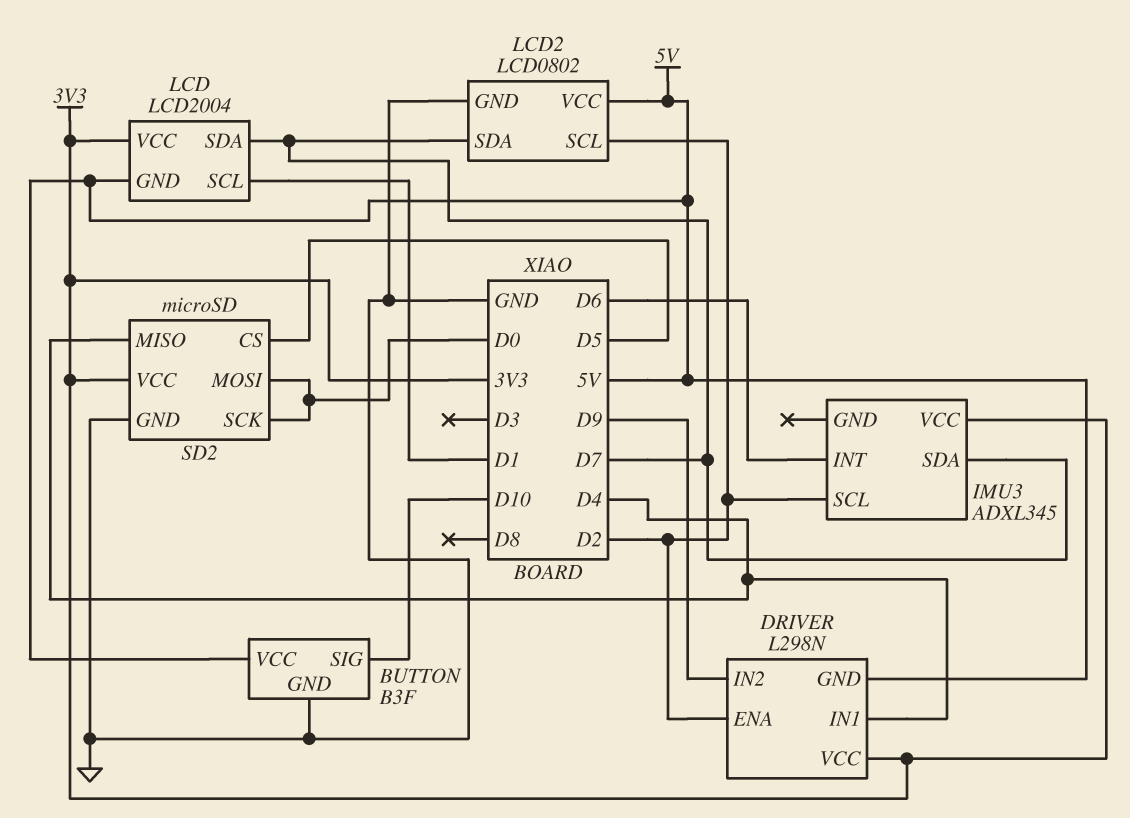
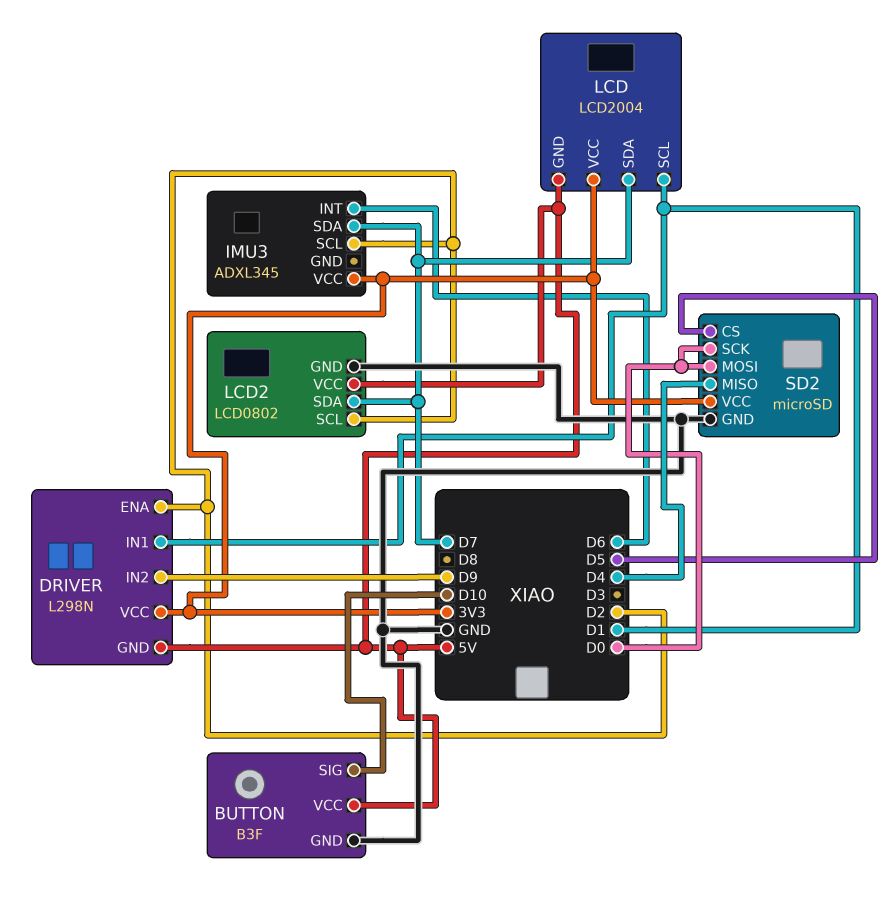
DRIVER pin IN1: D4 -> D1

